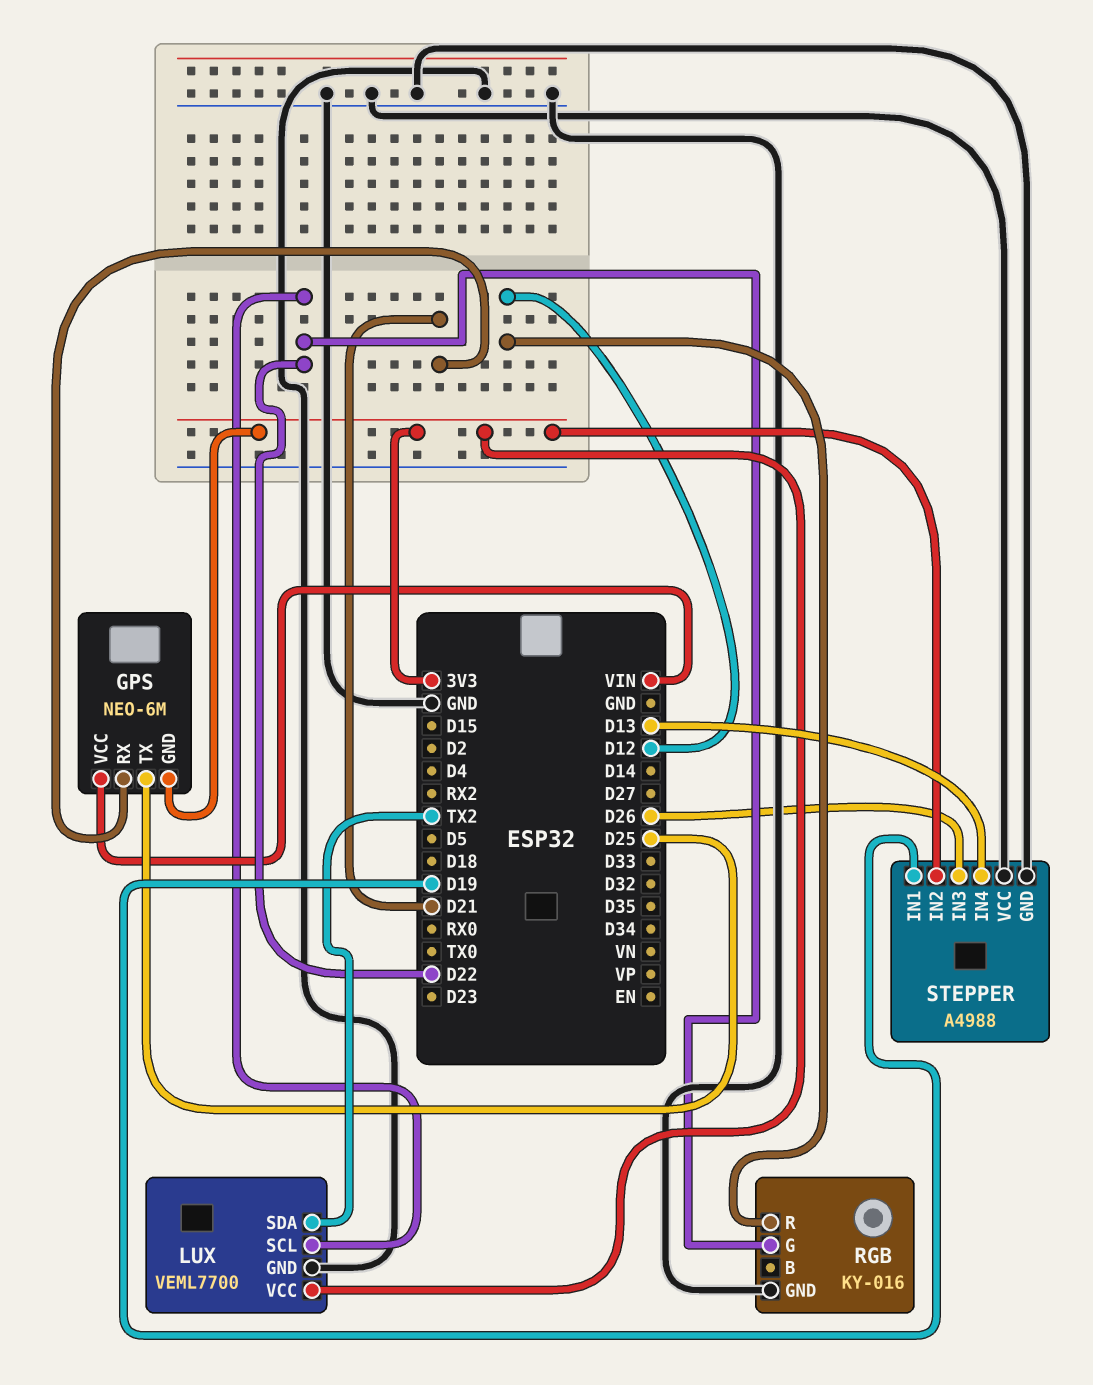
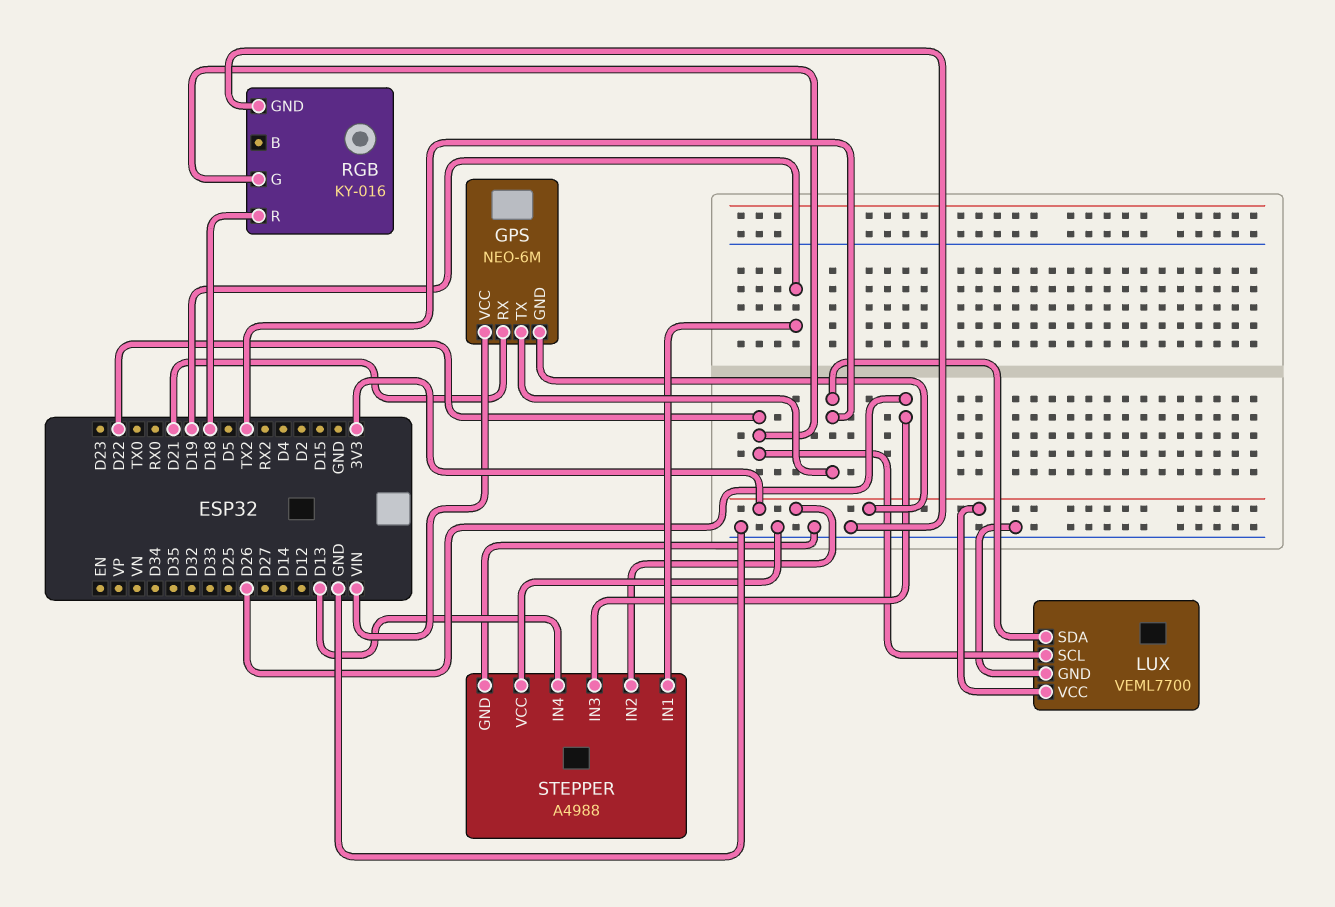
GPS pin TX: D25 -> TX2
RGB pin R: D12 -> D18

